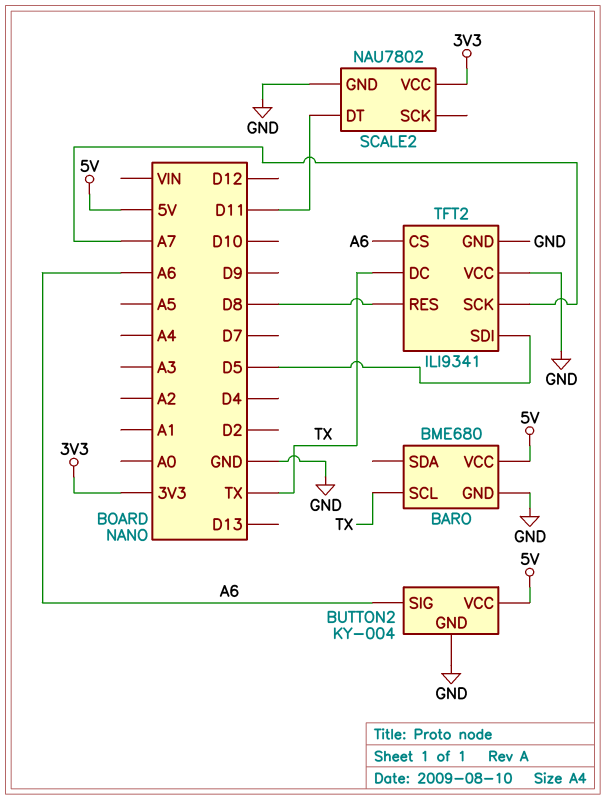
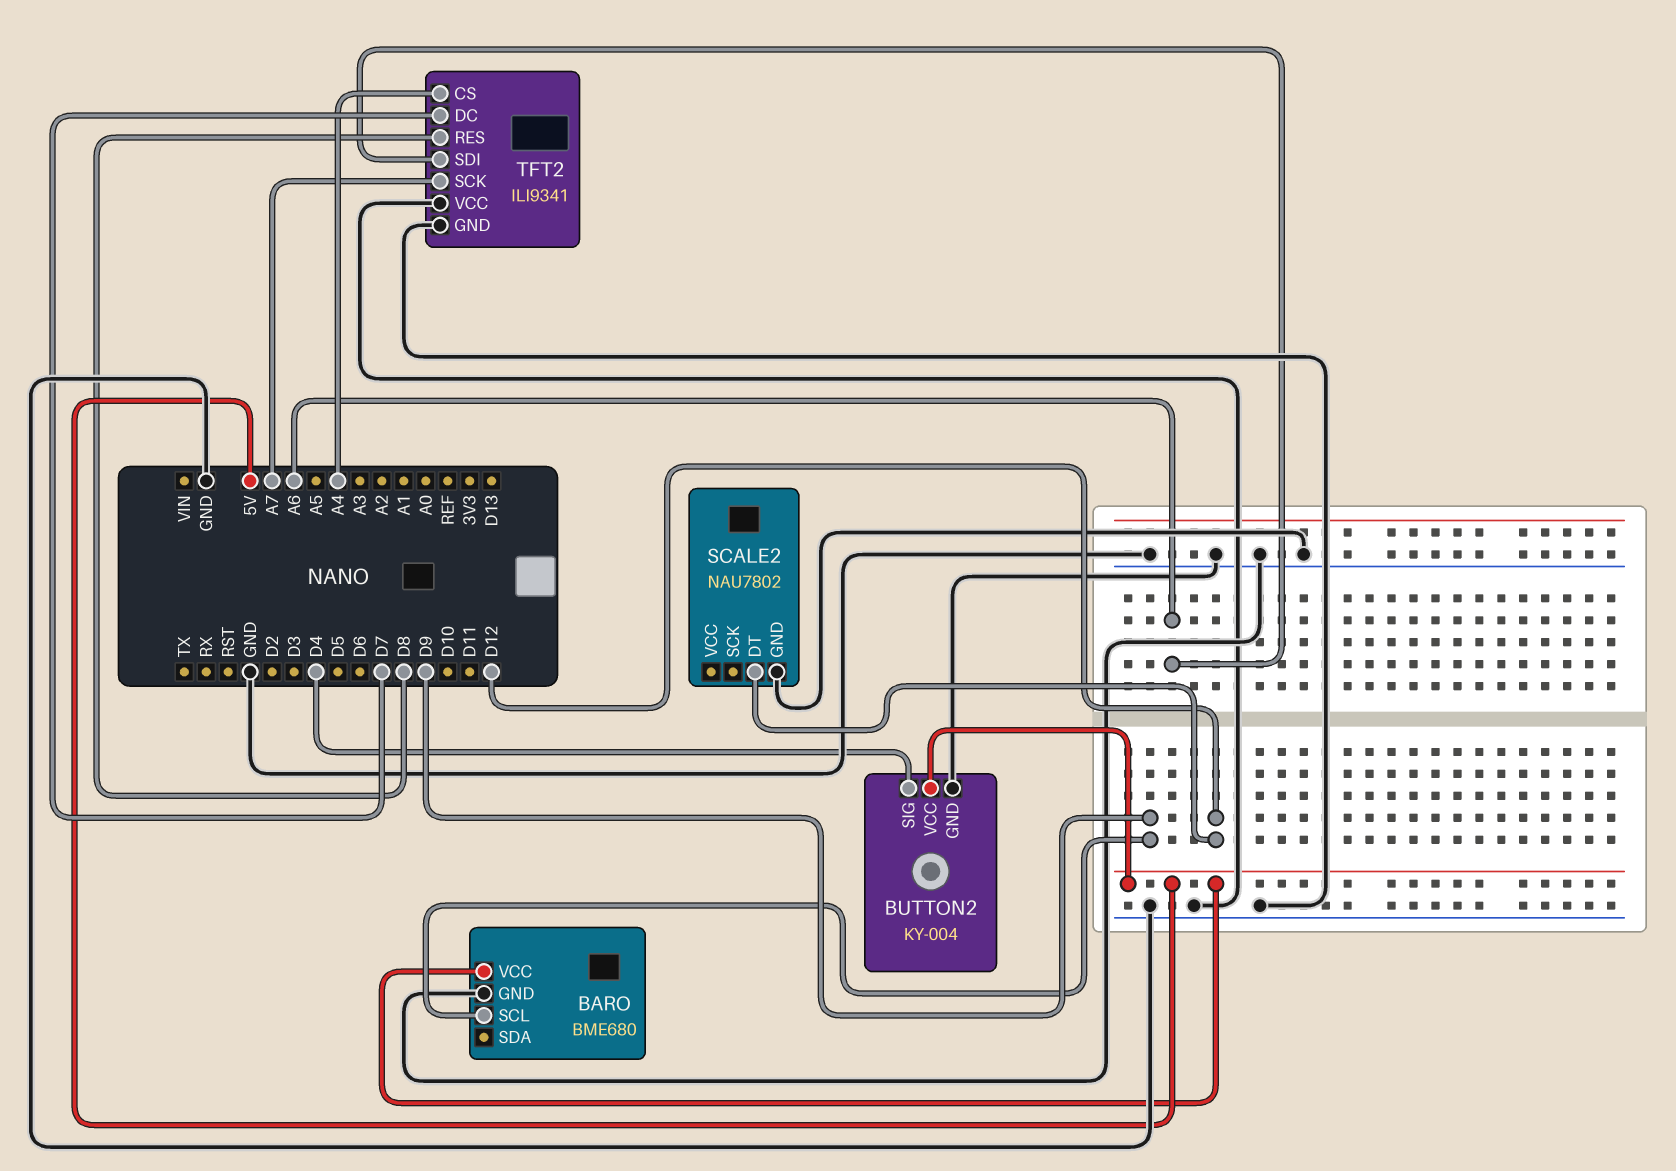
BARO pin SCL: TX -> D9
BUTTON2 pin SIG: A6 -> D4
SCALE2 pin DT: D11 -> D12
SCALE2 pin VCC: 3V3 -> none
TFT2 pin CS: A6 -> A4
TFT2 pin DC: TX -> D7
TFT2 pin SDI: D5 -> A6

